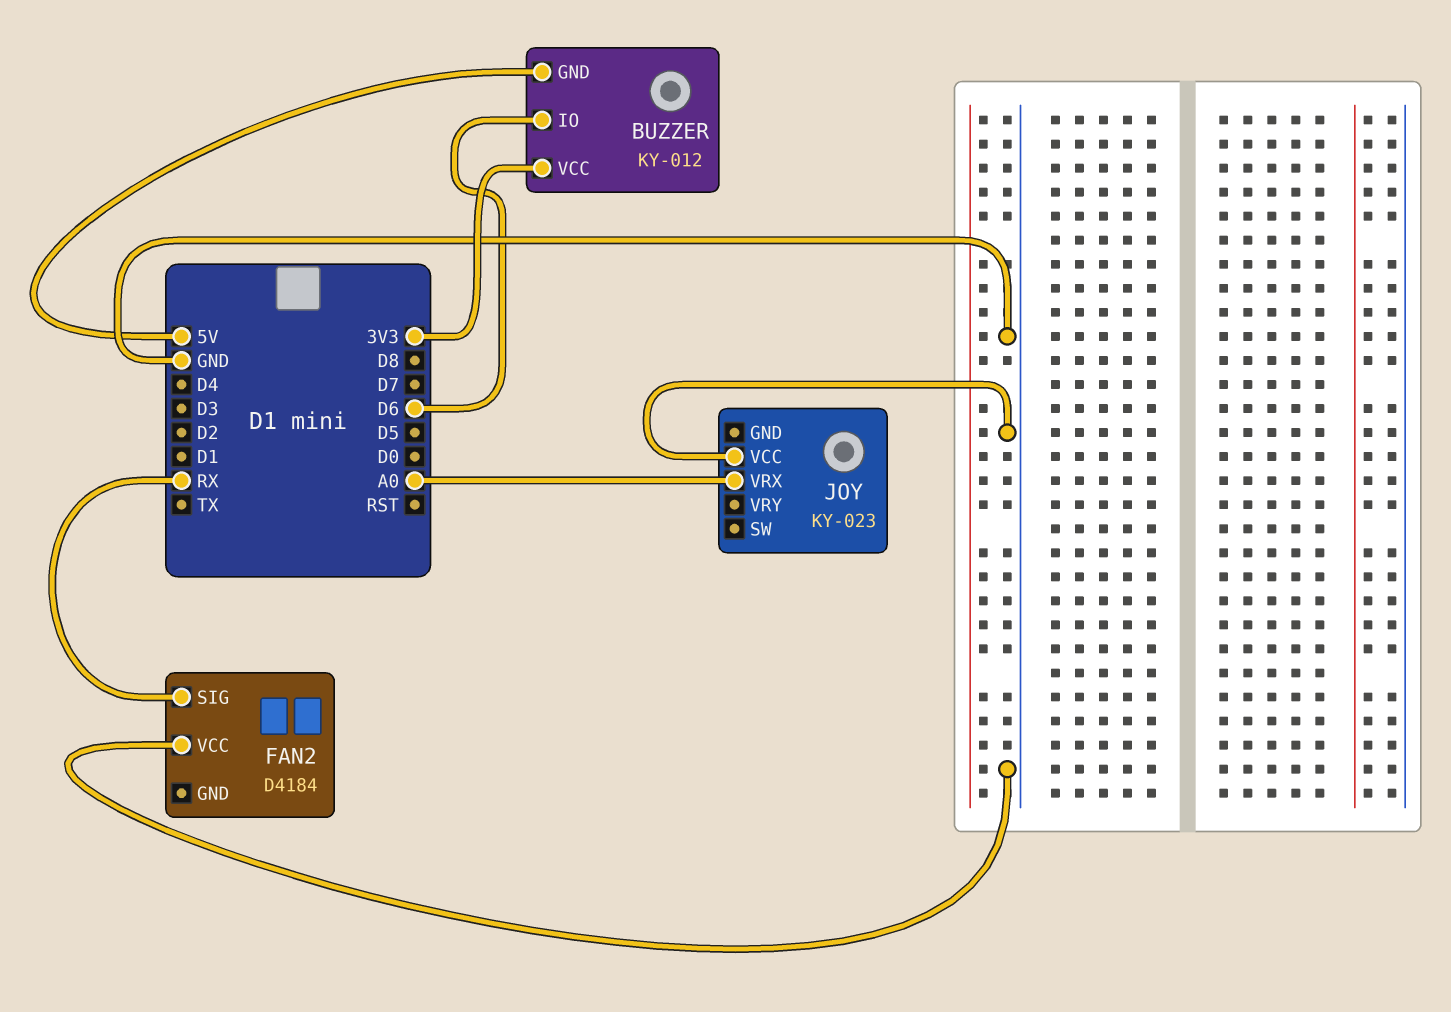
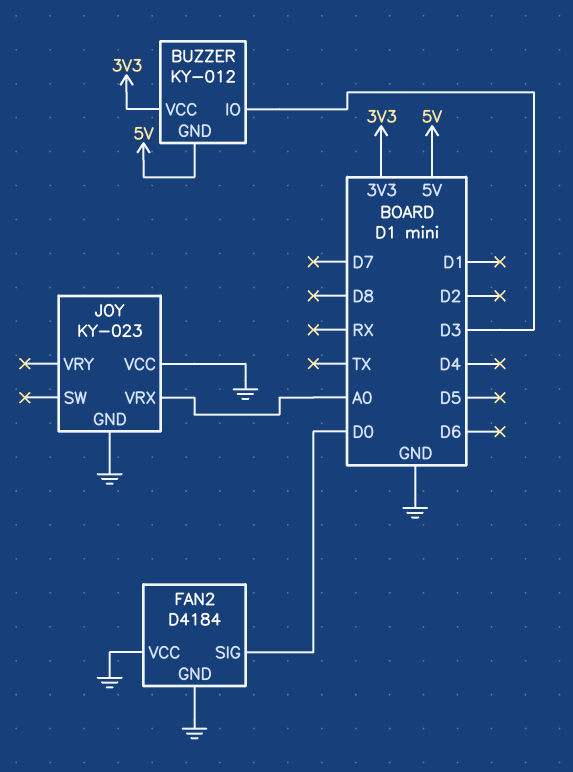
BUZZER pin IO: D6 -> D3
FAN2 pin GND: none -> GND
FAN2 pin SIG: RX -> D0
JOY pin GND: none -> GND

